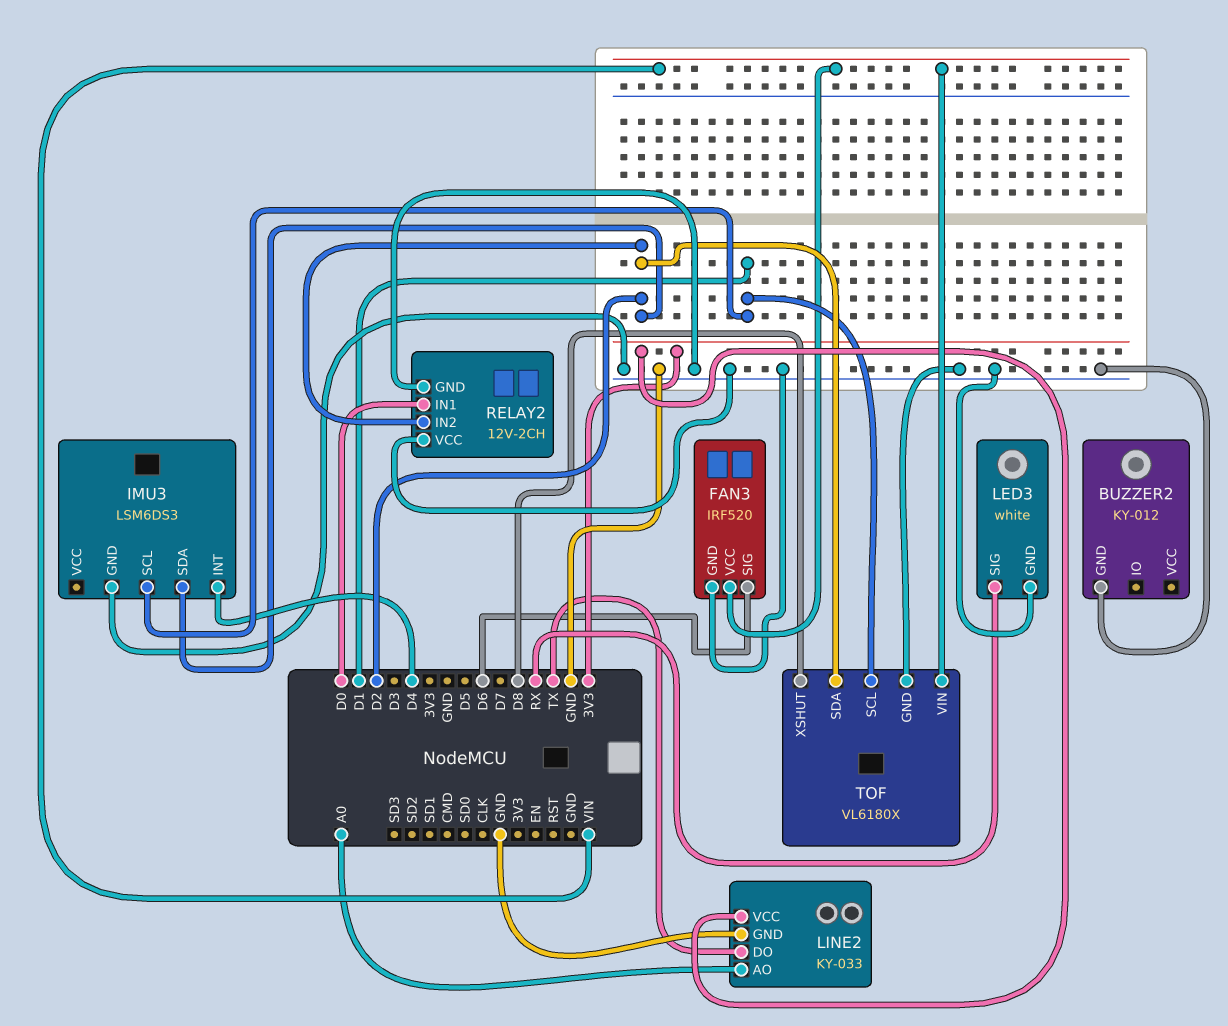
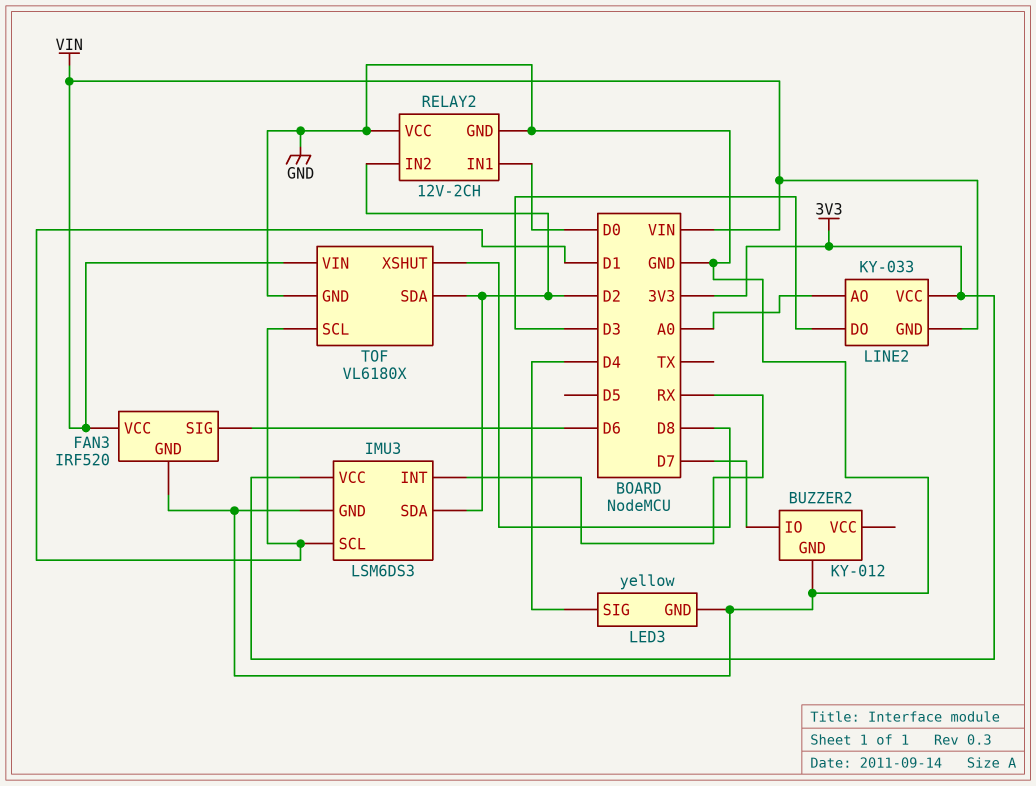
BUZZER2 pin IO: none -> D7
IMU3 pin INT: D4 -> RX
IMU3 pin VCC: none -> 3V3
LED3: white -> yellow
LED3 pin SIG: RX -> D4
LINE2 pin DO: TX -> D3
LINE2 pin GND: GND -> VIN

